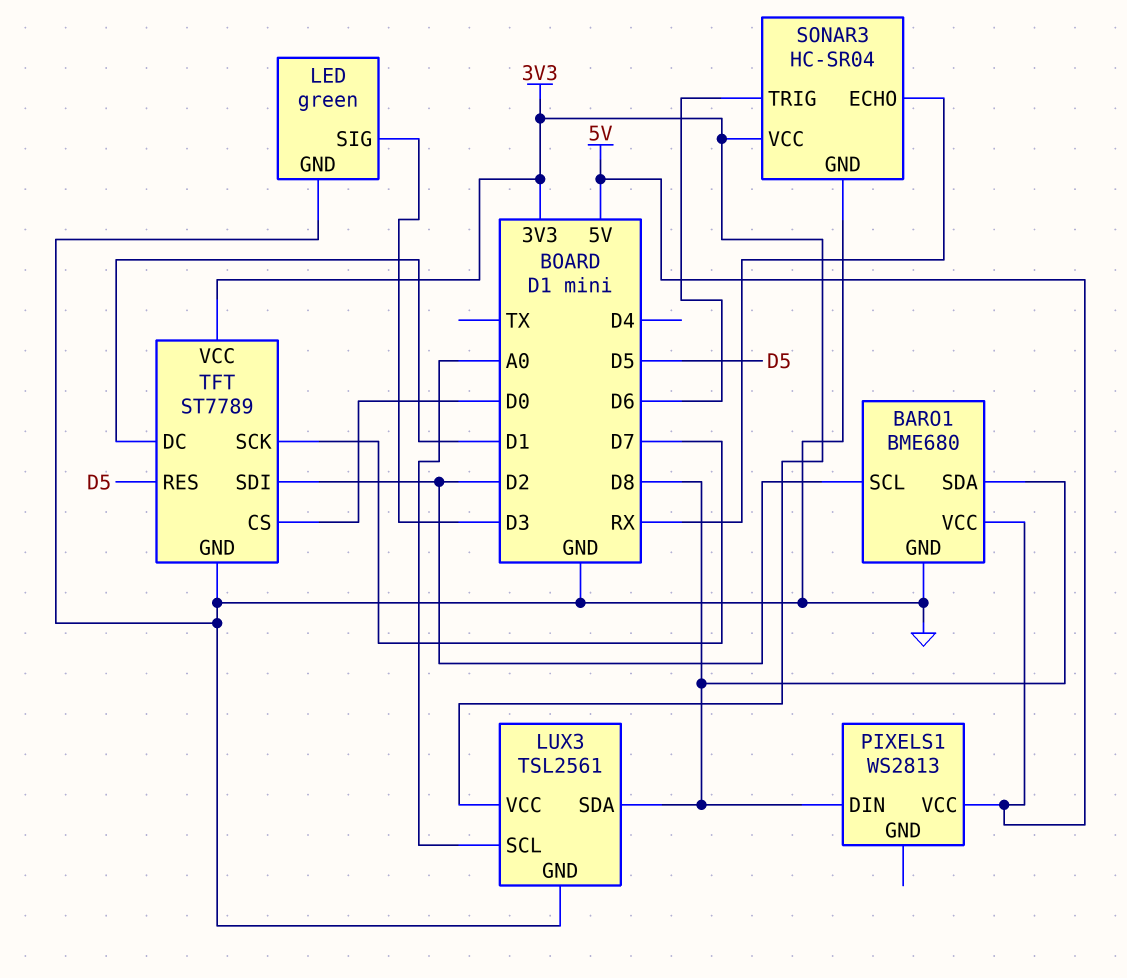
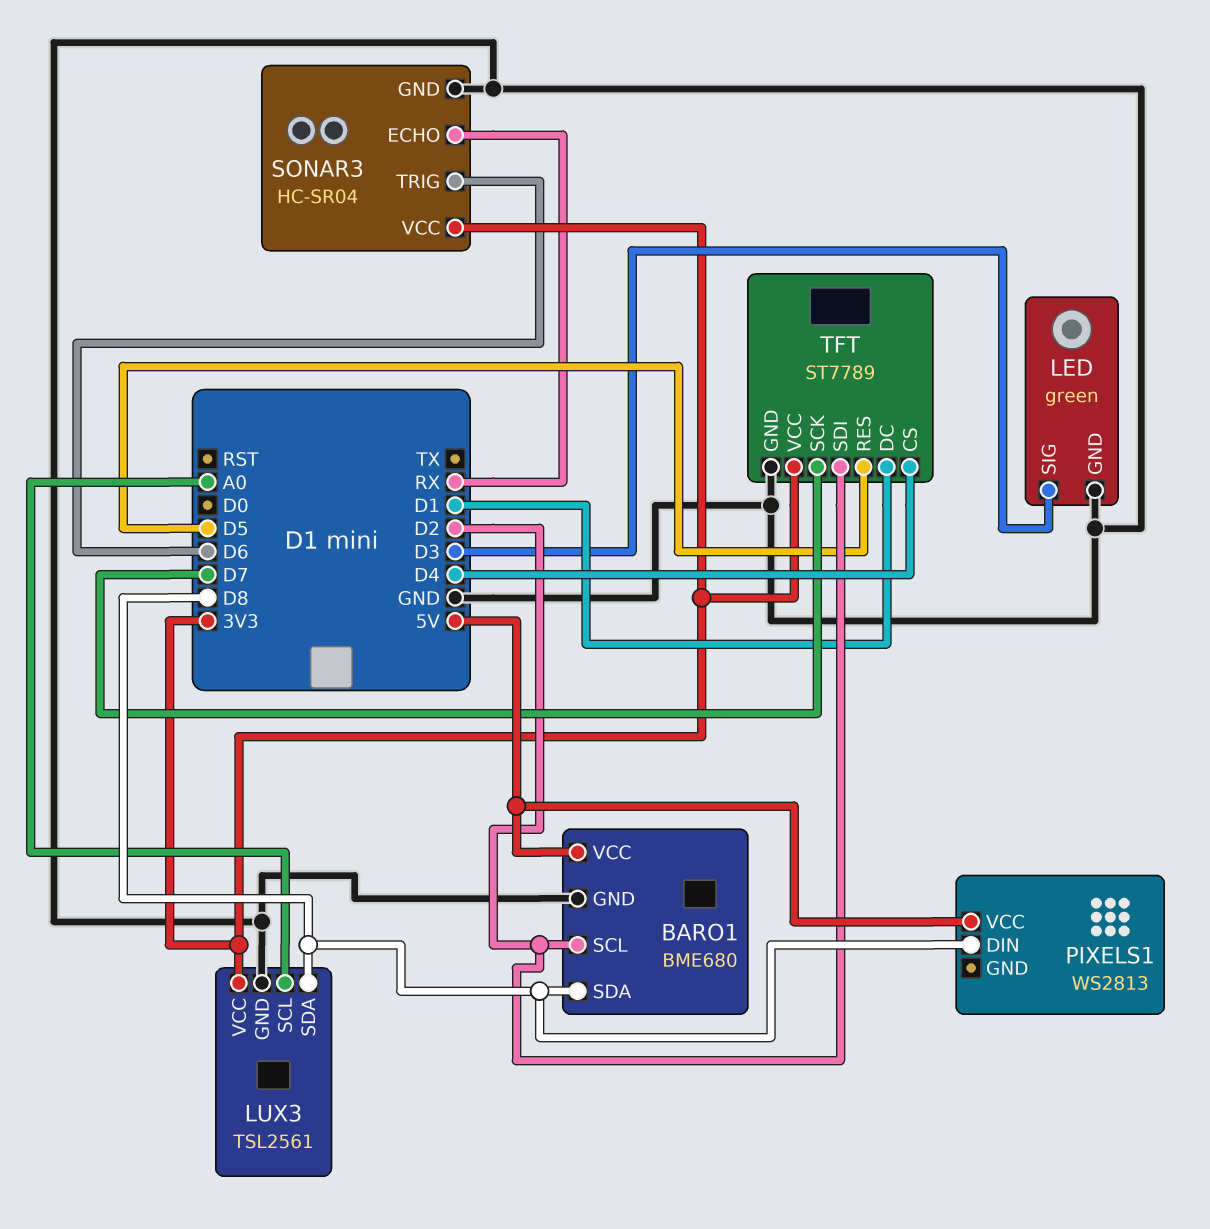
TFT pin CS: D0 -> D4

